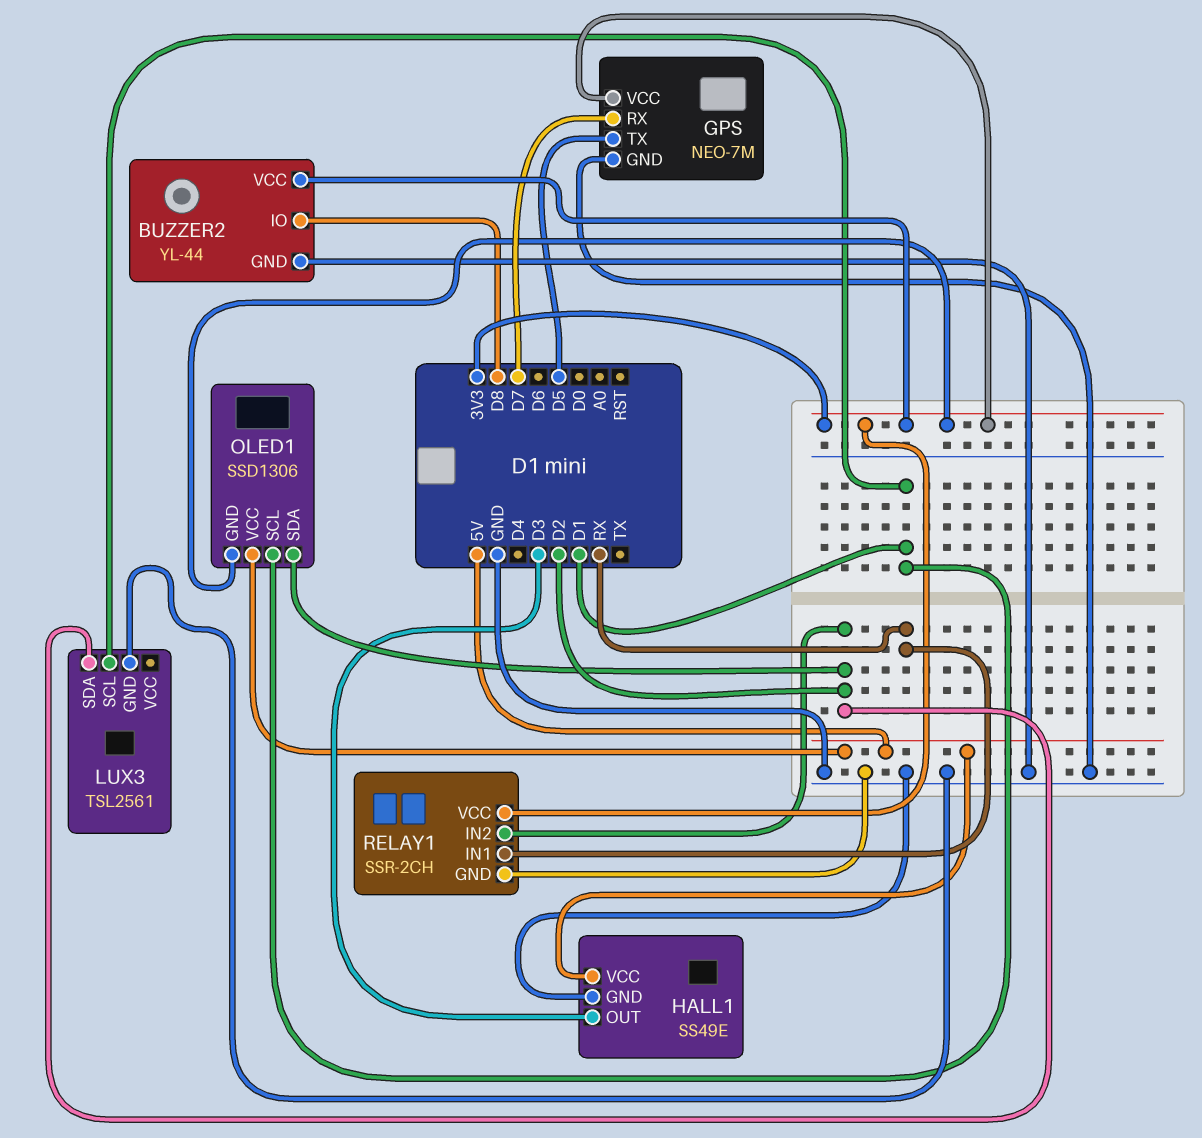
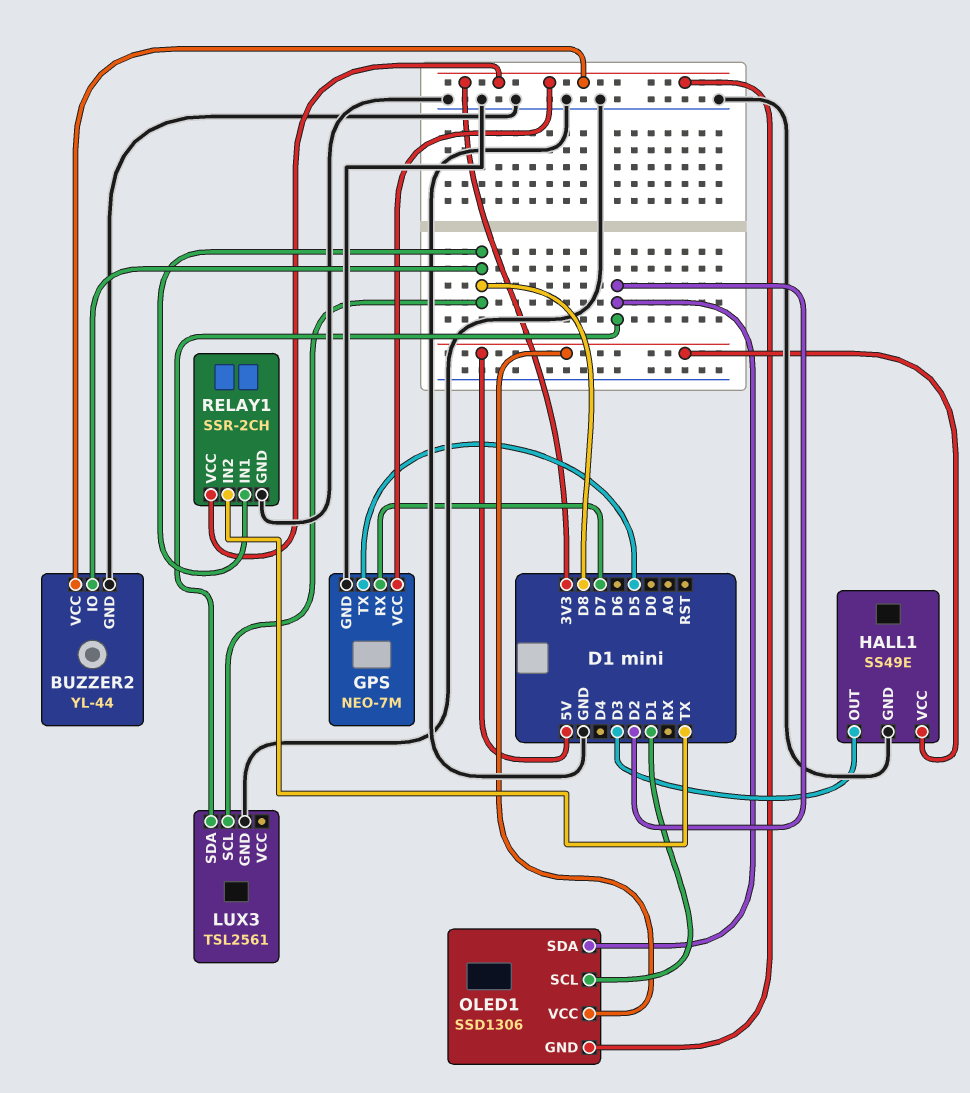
LUX3 pin SCL: D1 -> D8
RELAY1 pin IN1: RX -> D8
RELAY1 pin IN2: D2 -> TX

